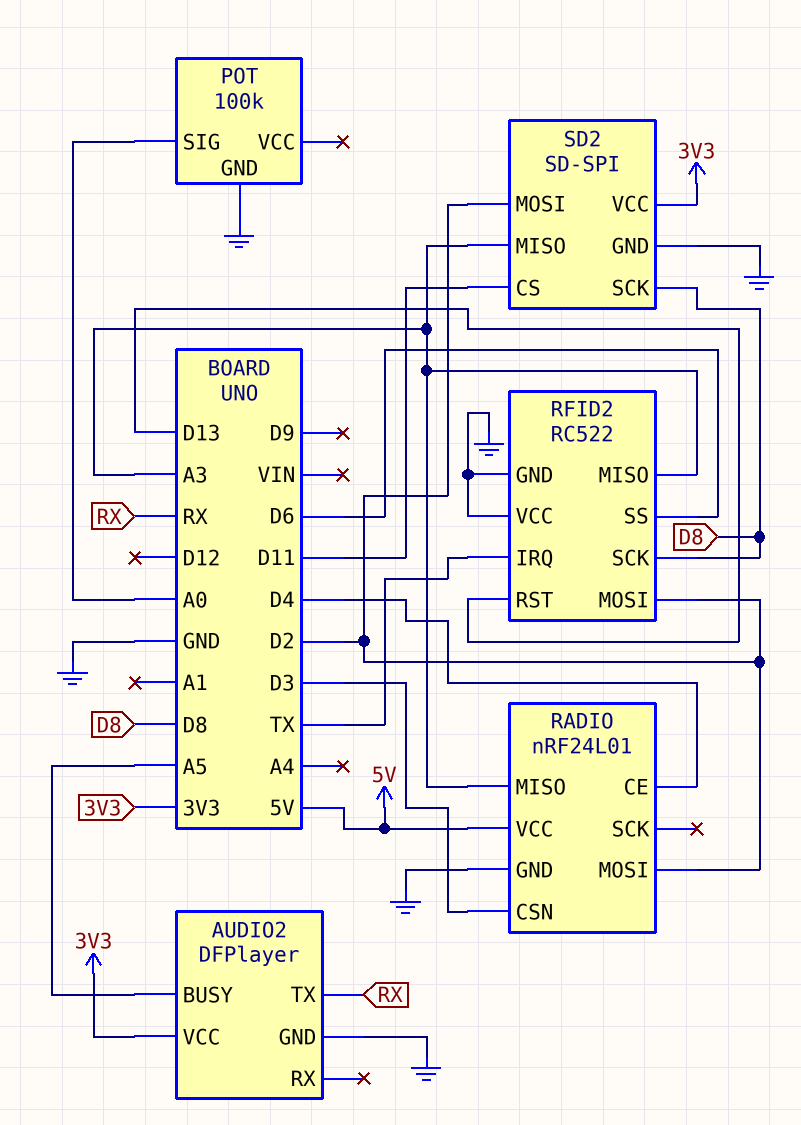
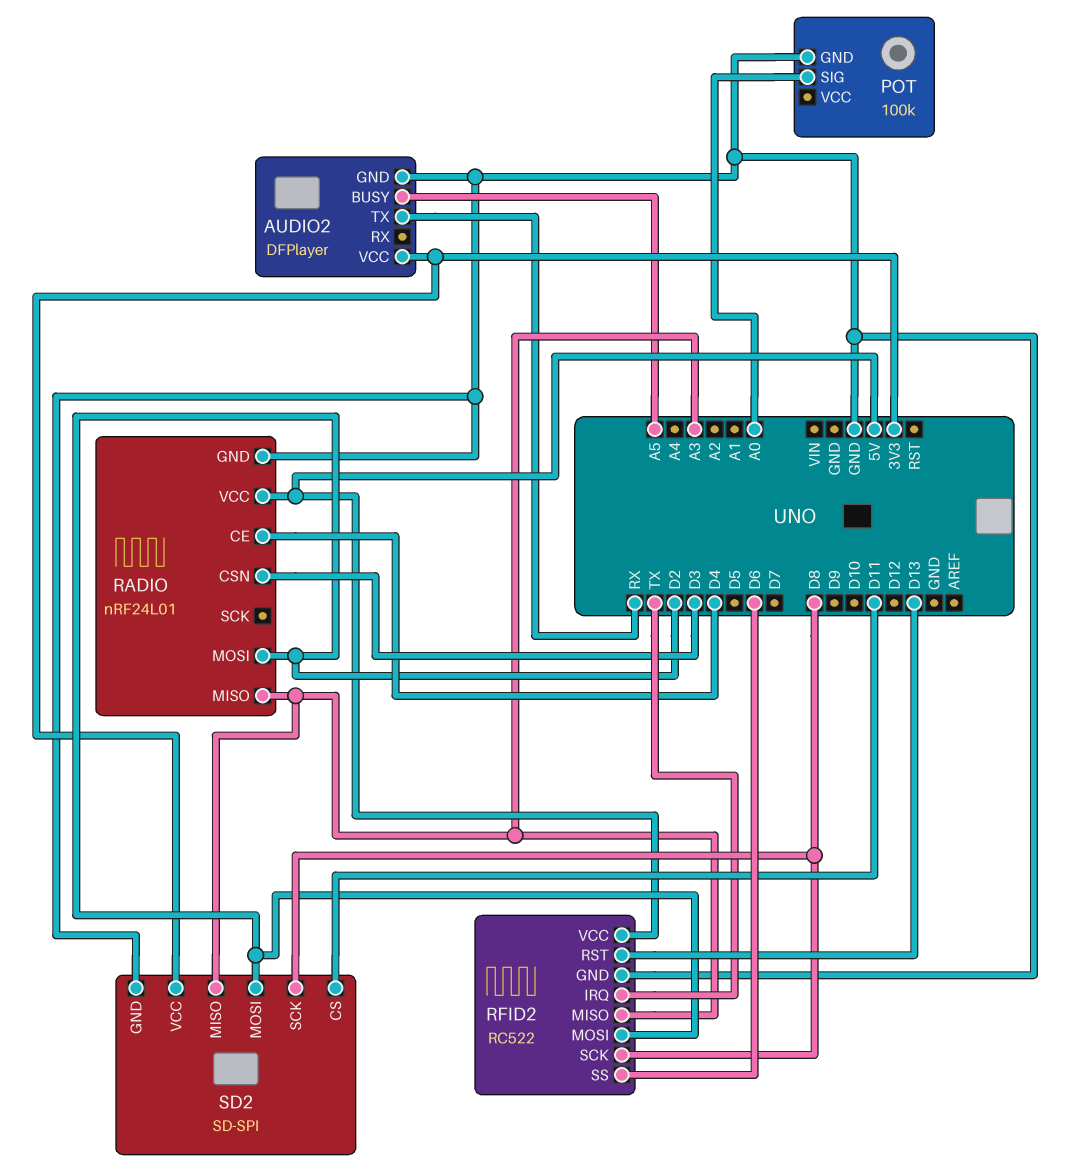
RFID2 pin VCC: GND -> 5V

